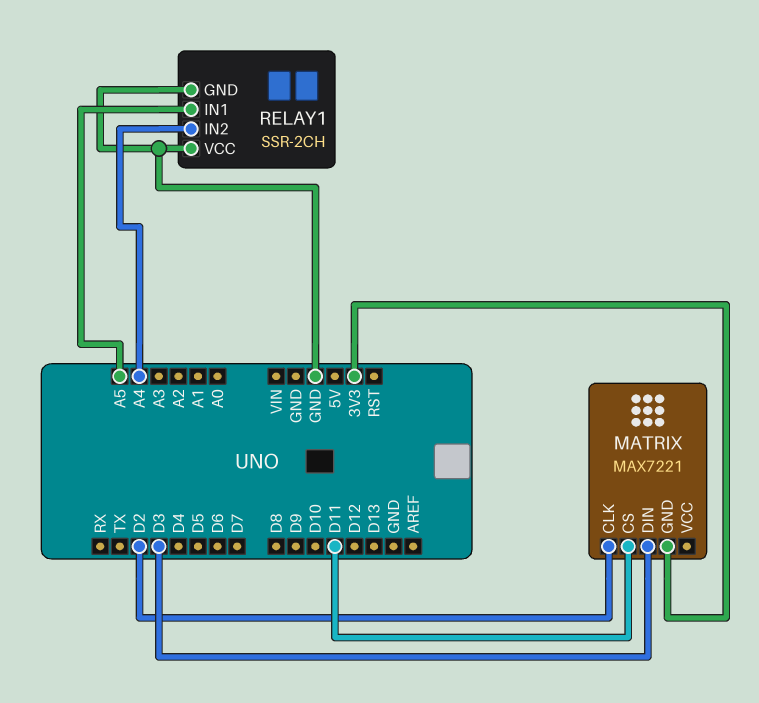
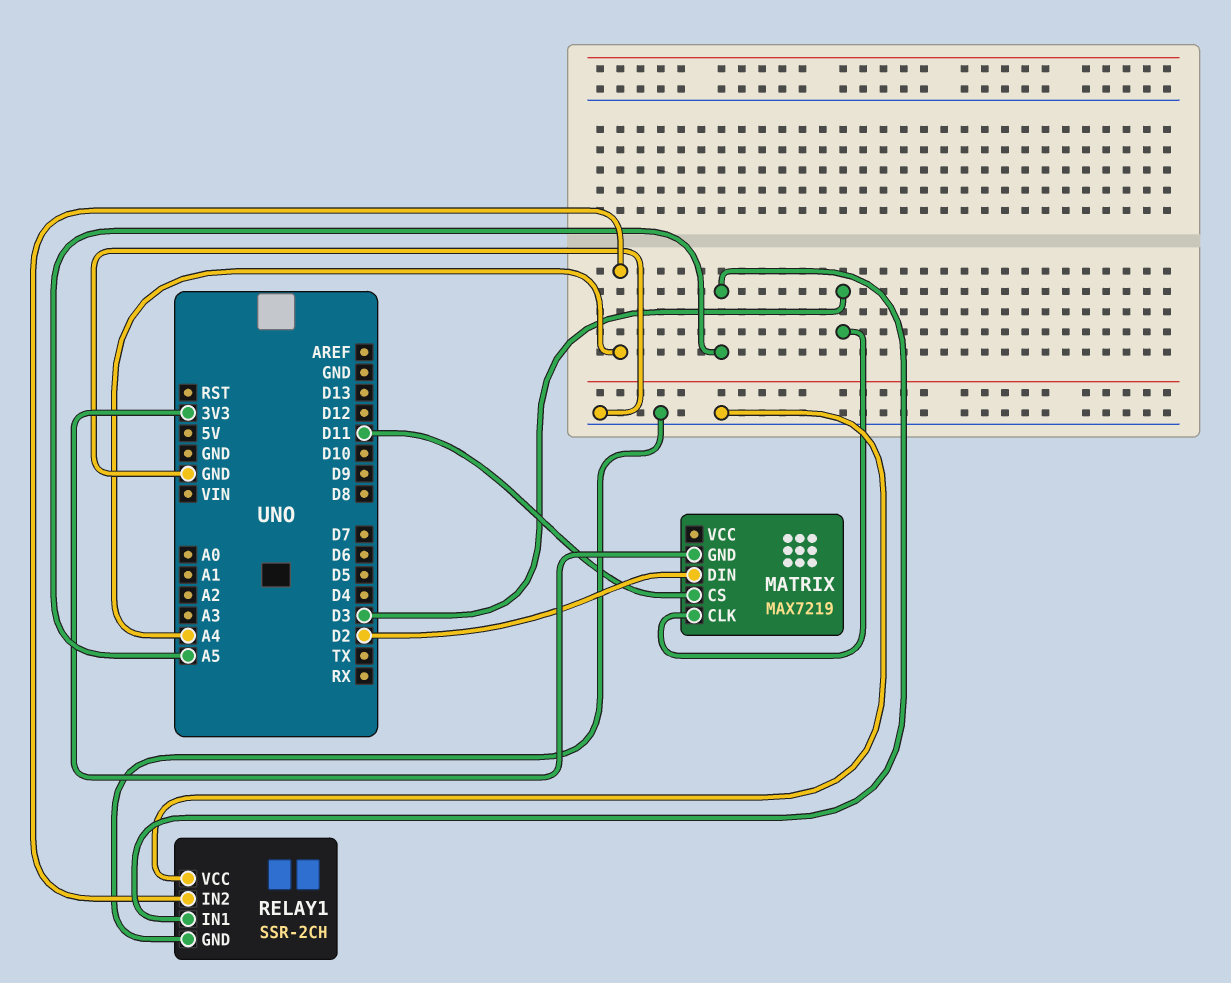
MATRIX: MAX7221 -> MAX7219
MATRIX pin CLK: D2 -> D3
MATRIX pin DIN: D3 -> D2

